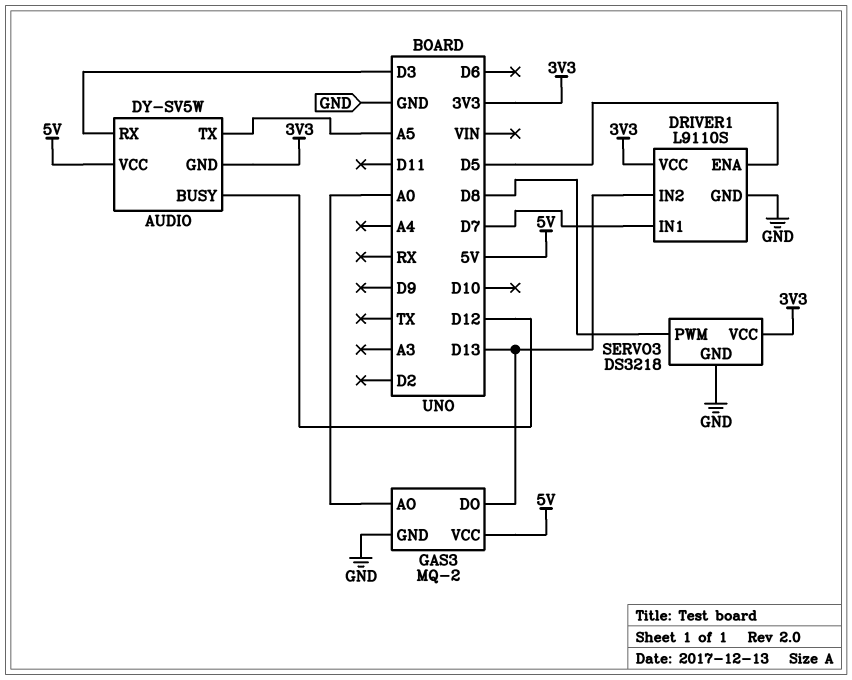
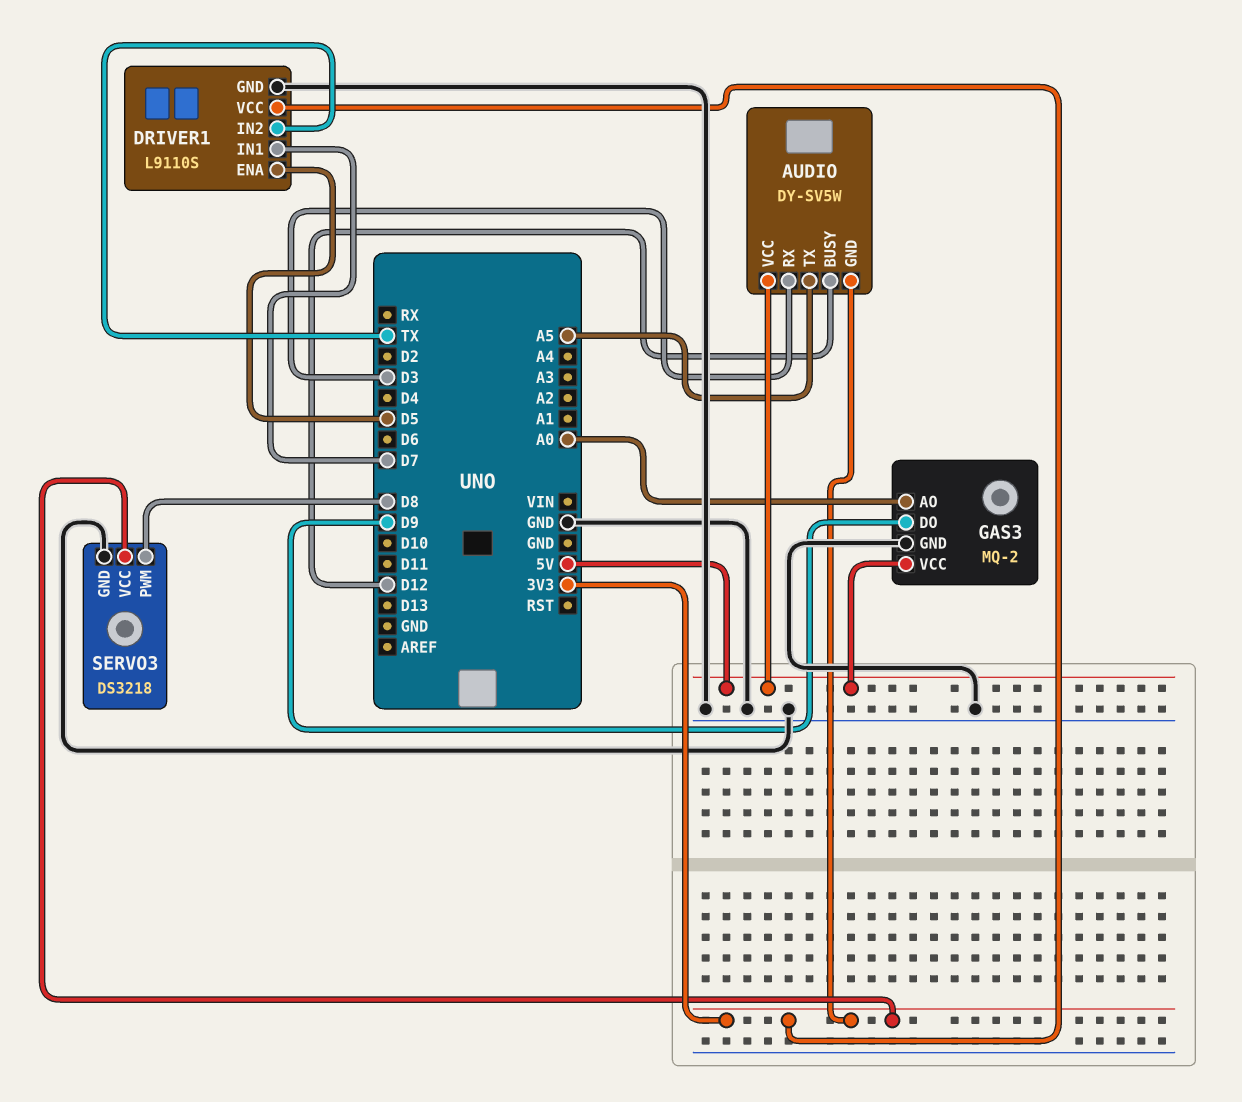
DRIVER1 pin IN2: D13 -> TX
GAS3 pin DO: D13 -> D9

